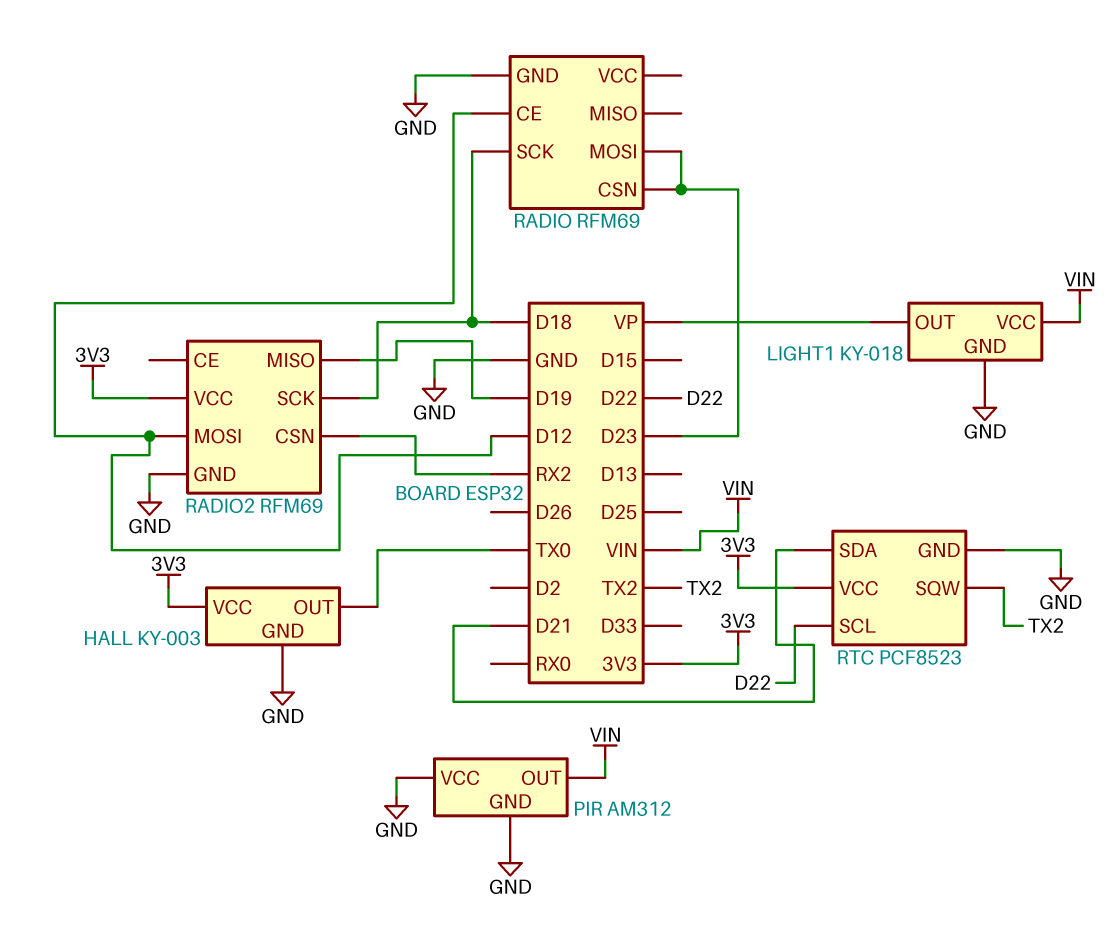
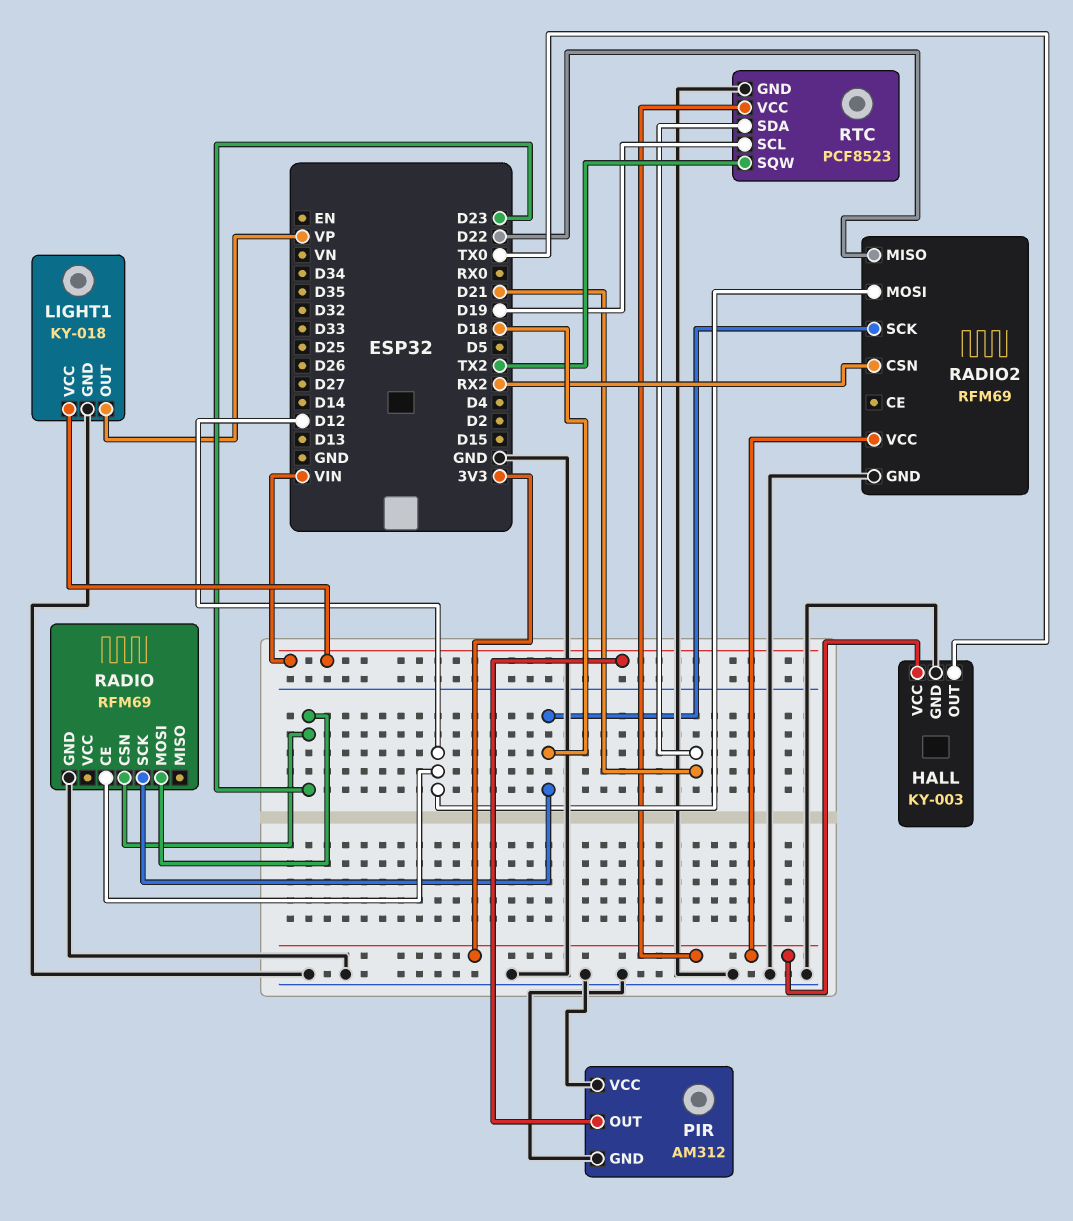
RADIO2 pin MISO: D19 -> D22
RTC pin SCL: D22 -> D19

